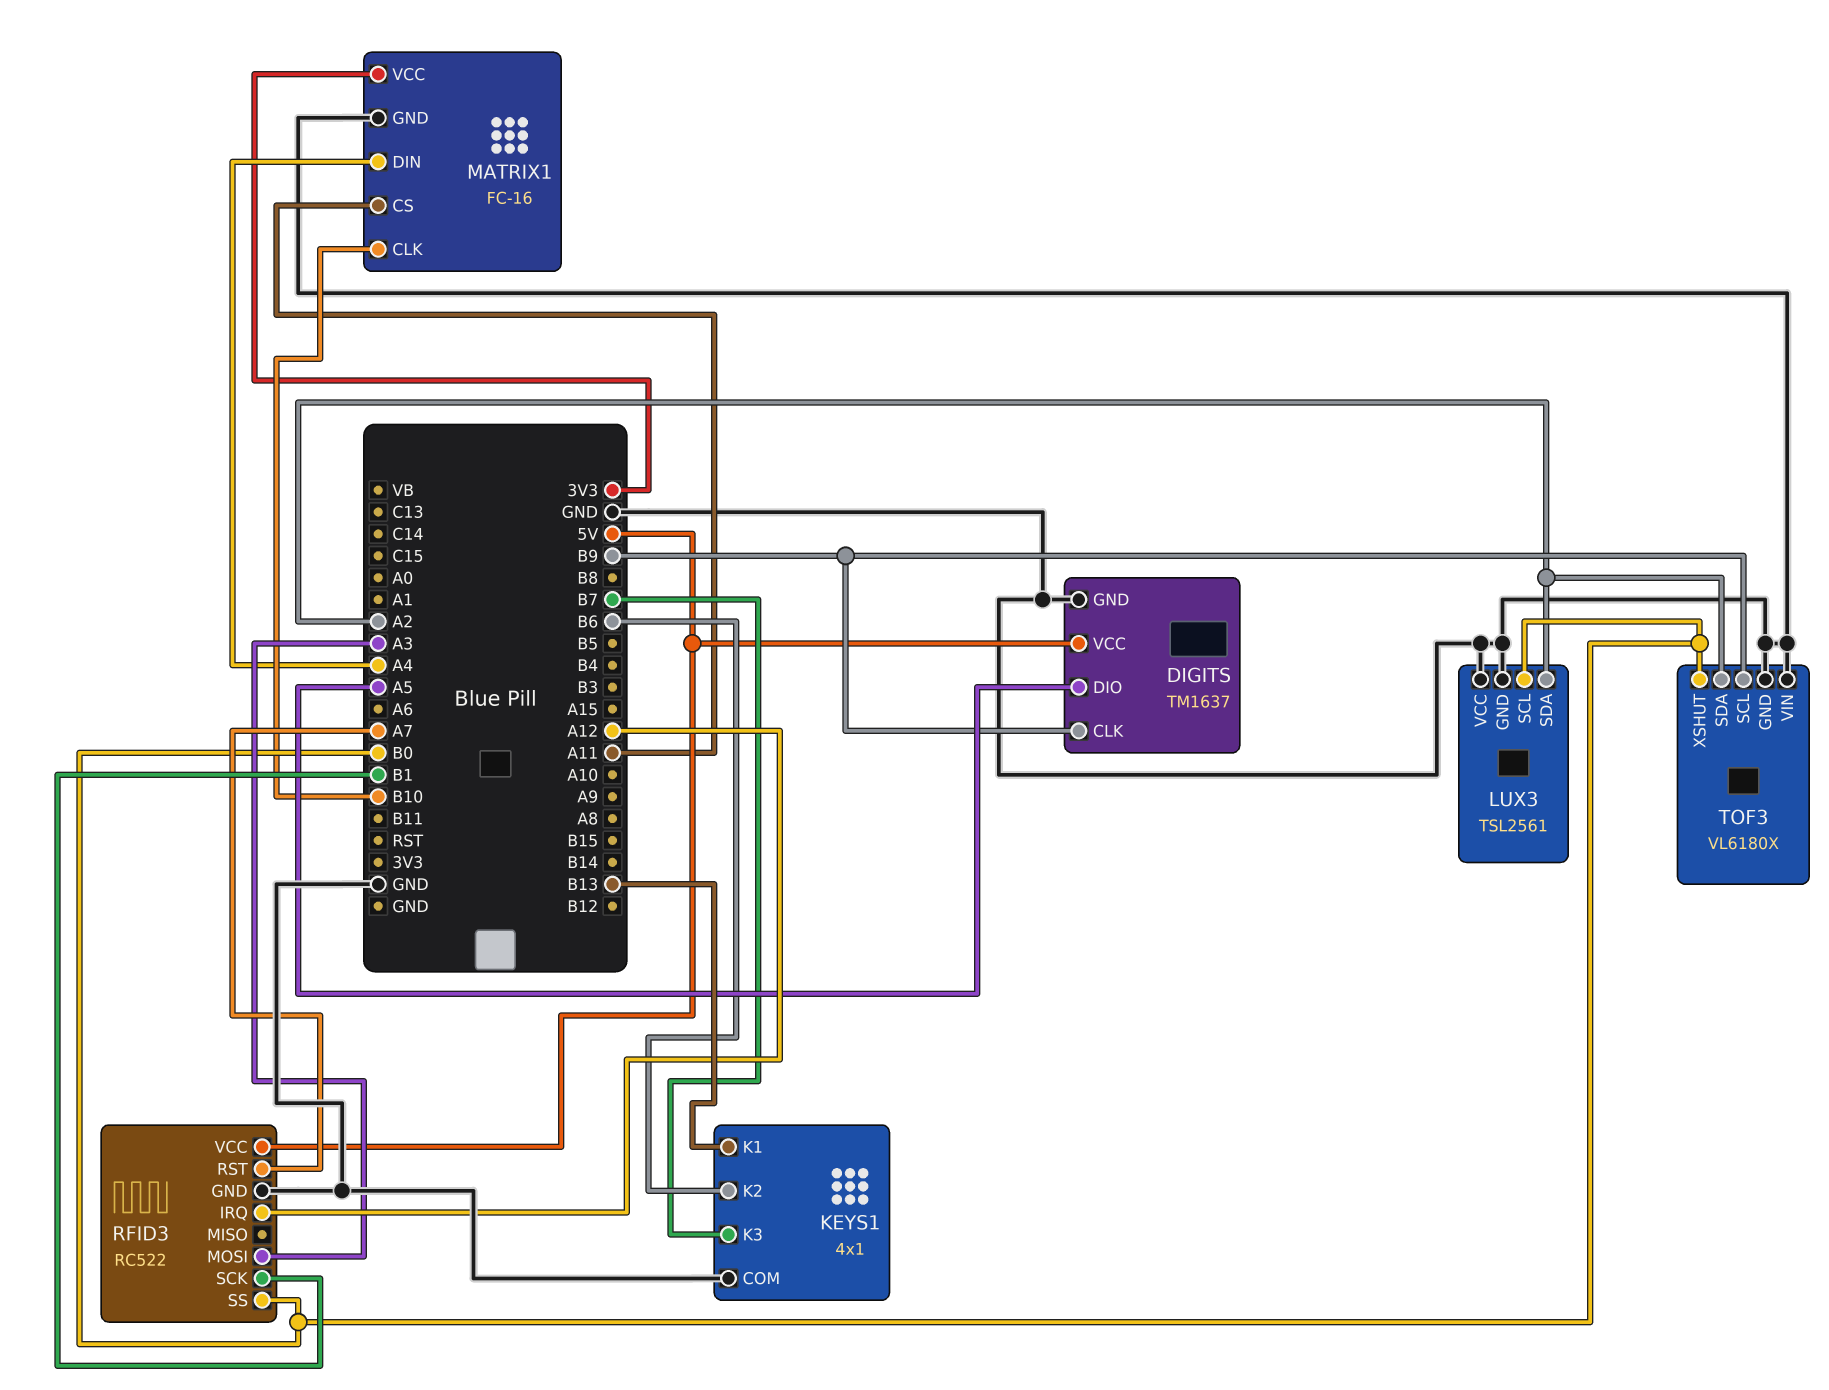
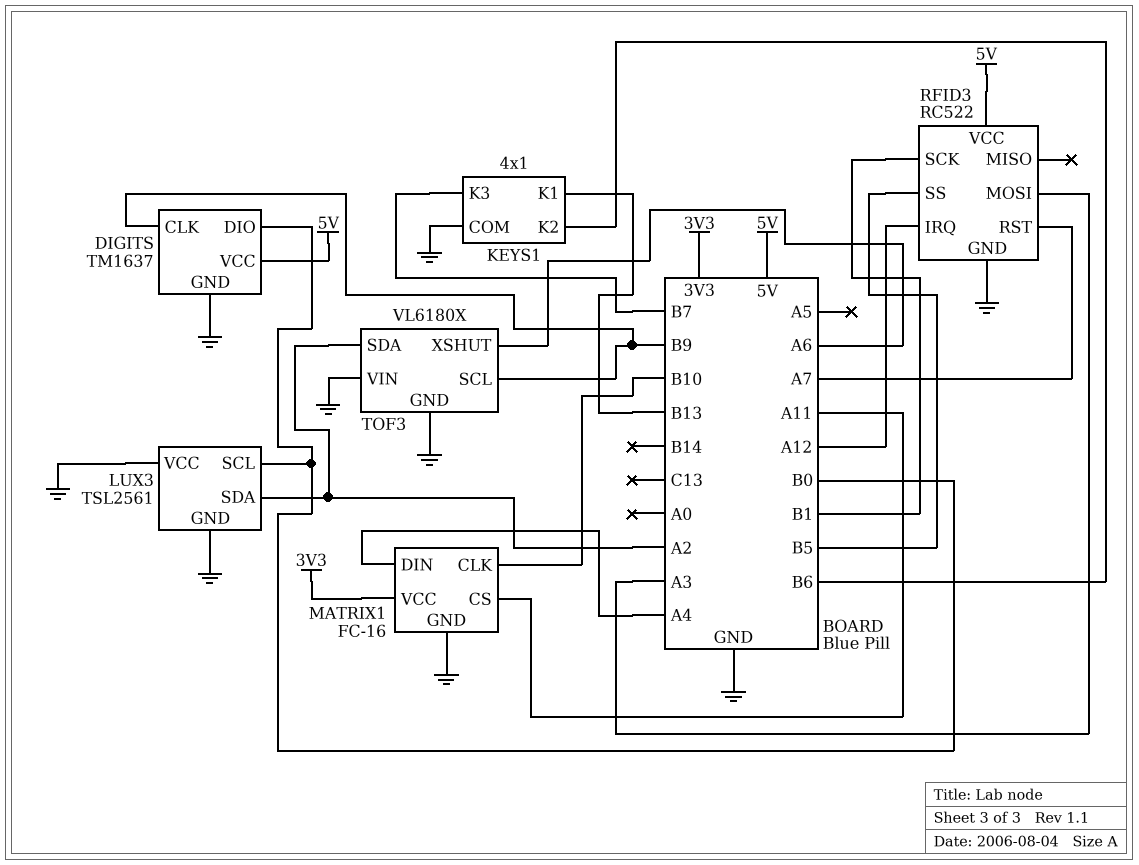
DIGITS pin DIO: A5 -> B0
RFID3 pin SS: B0 -> B5
TOF3 pin XSHUT: B0 -> A6

